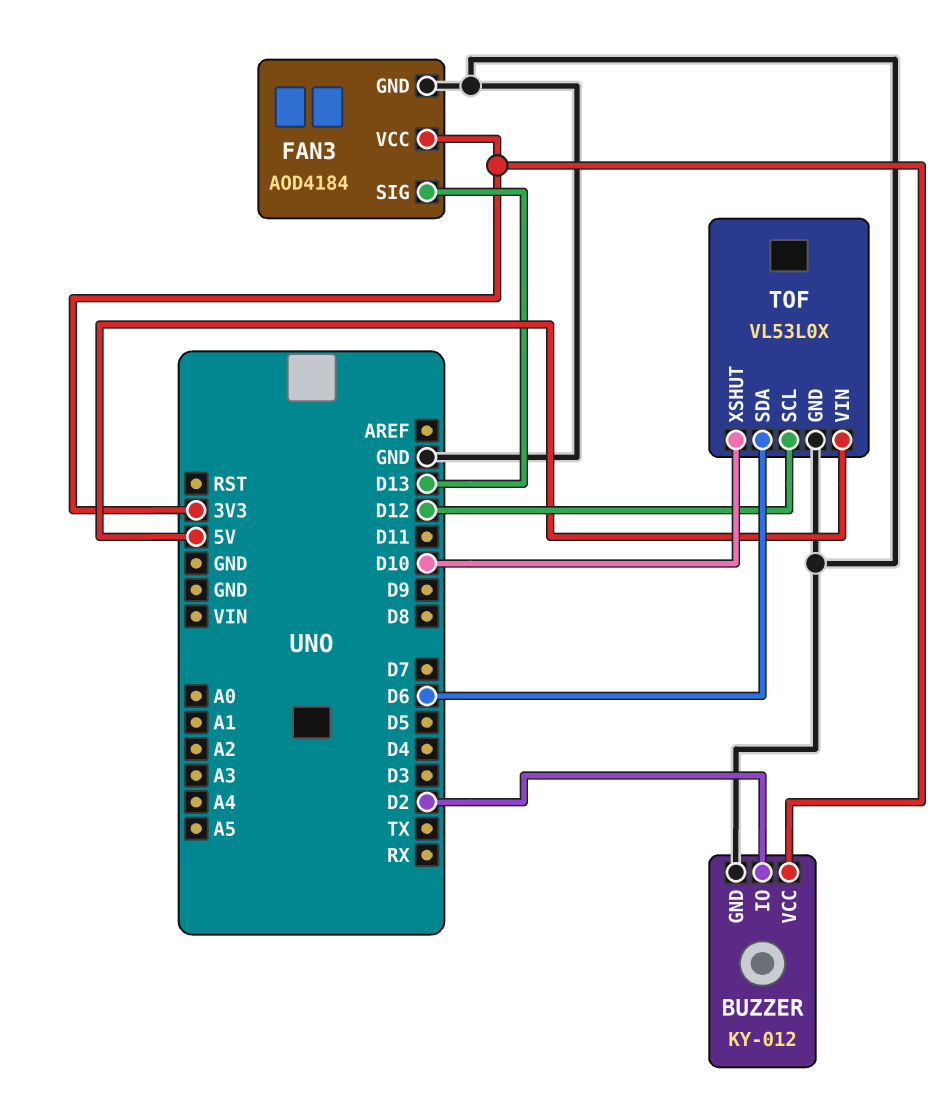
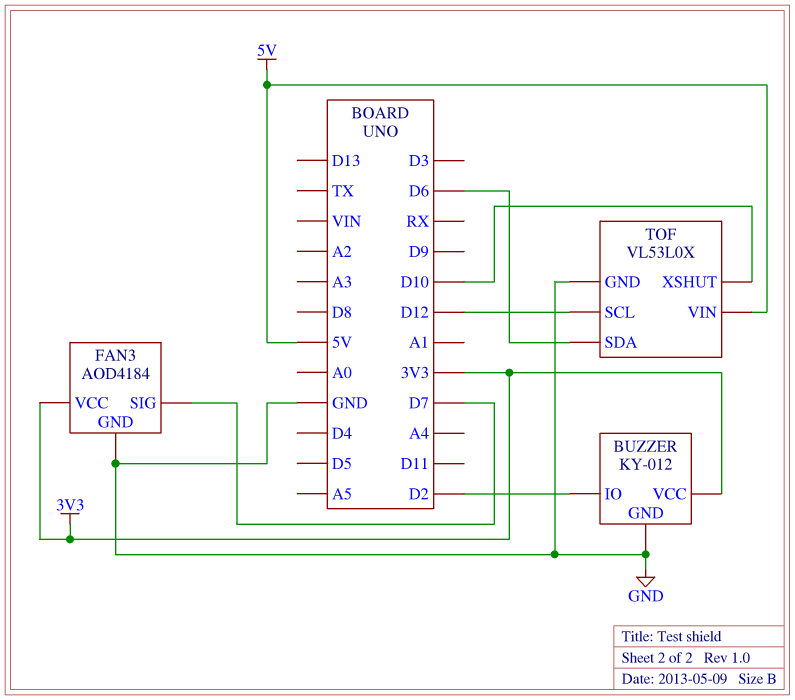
FAN3 pin SIG: D13 -> D7

